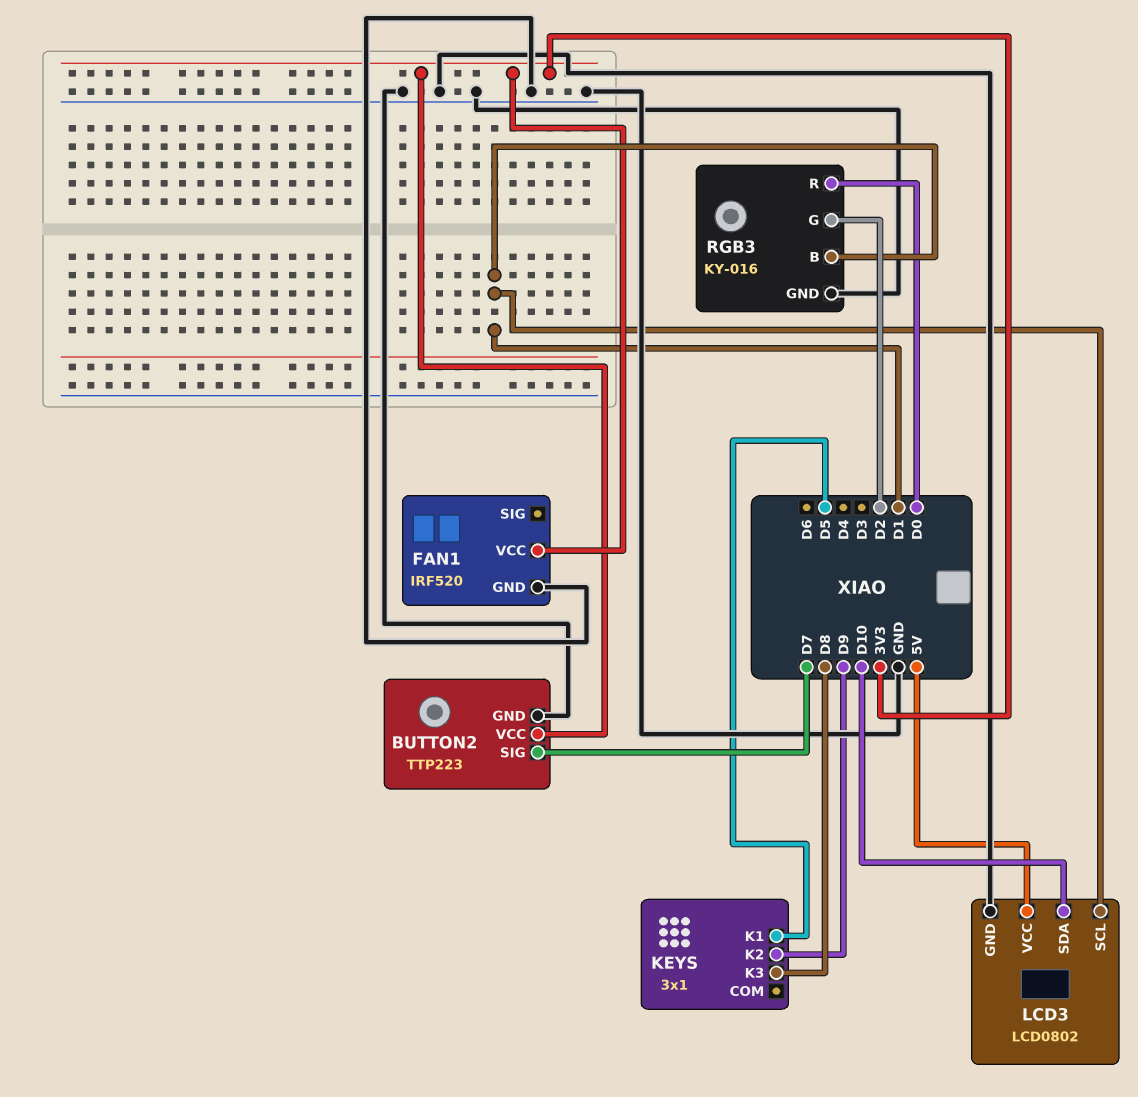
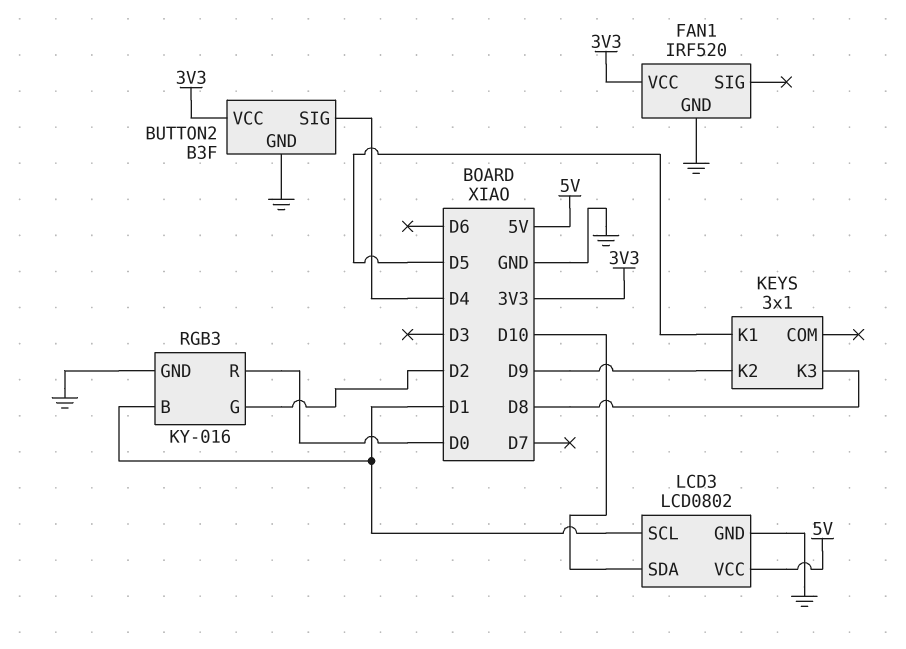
BUTTON2: TTP223 -> B3F
BUTTON2 pin SIG: D7 -> D4

